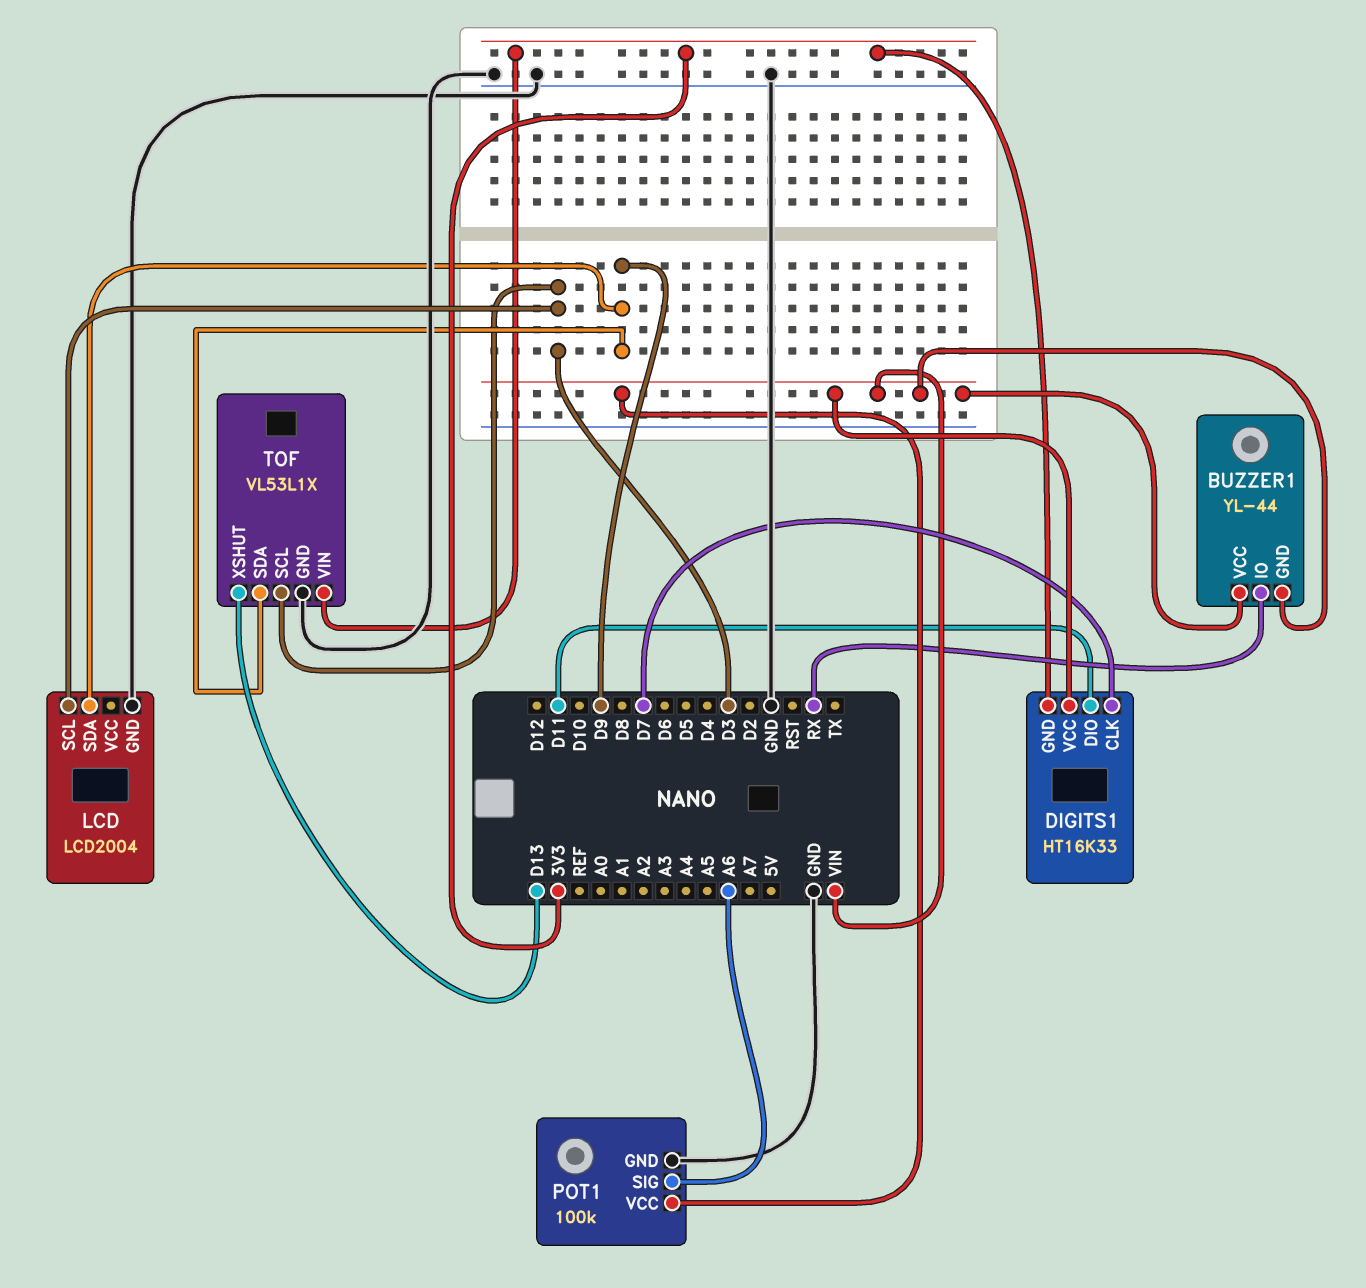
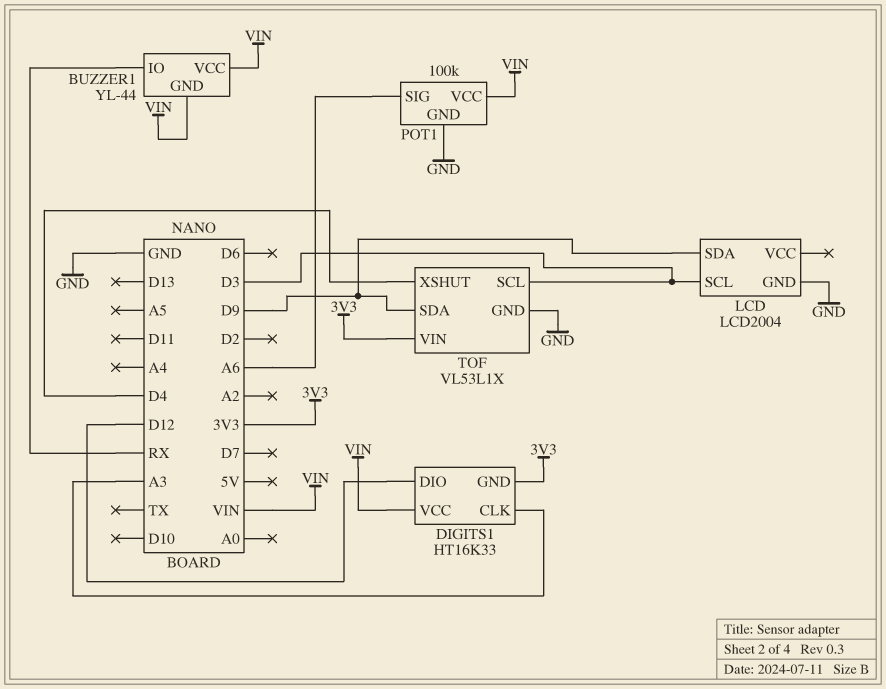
DIGITS1 pin CLK: D7 -> A3
DIGITS1 pin DIO: D11 -> D12
TOF pin XSHUT: D13 -> D4

